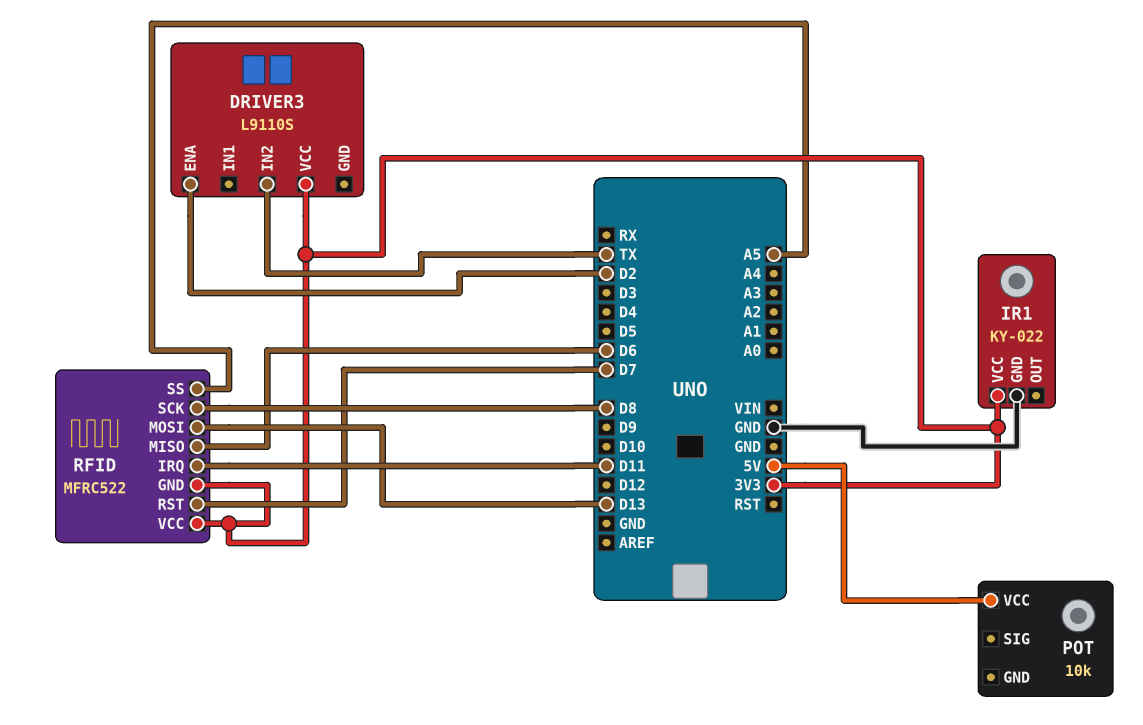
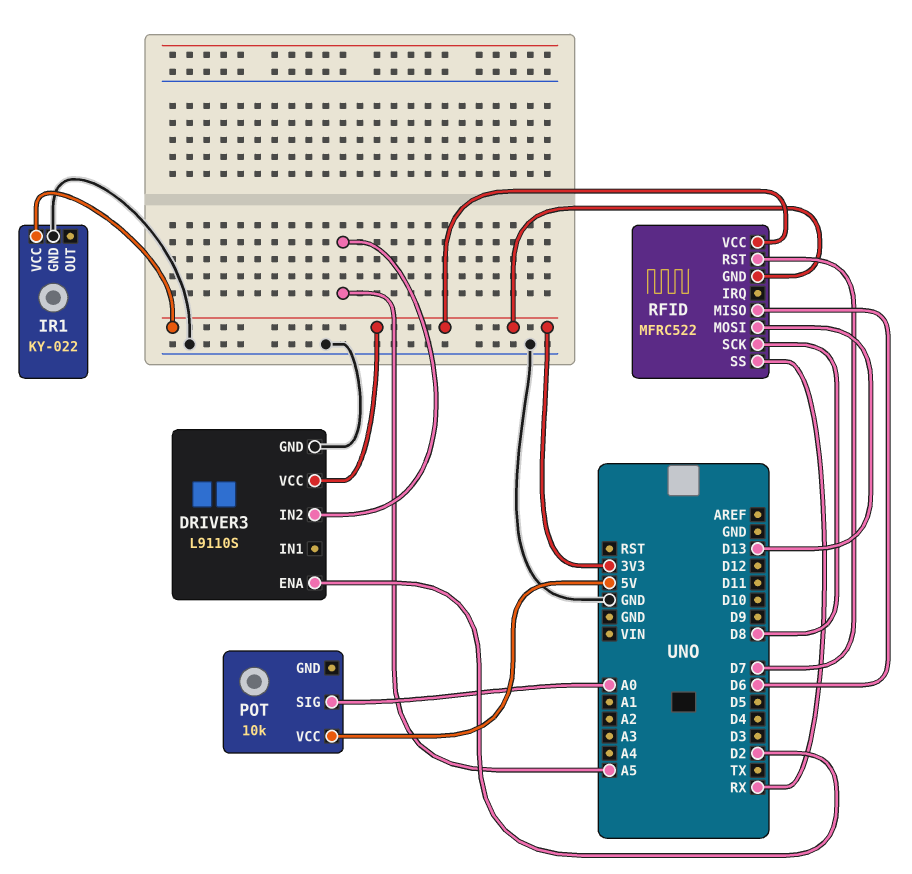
DRIVER3 pin GND: none -> GND
DRIVER3 pin IN2: TX -> A5
POT pin SIG: none -> A0
RFID pin IRQ: D11 -> none
RFID pin SS: A5 -> RX

